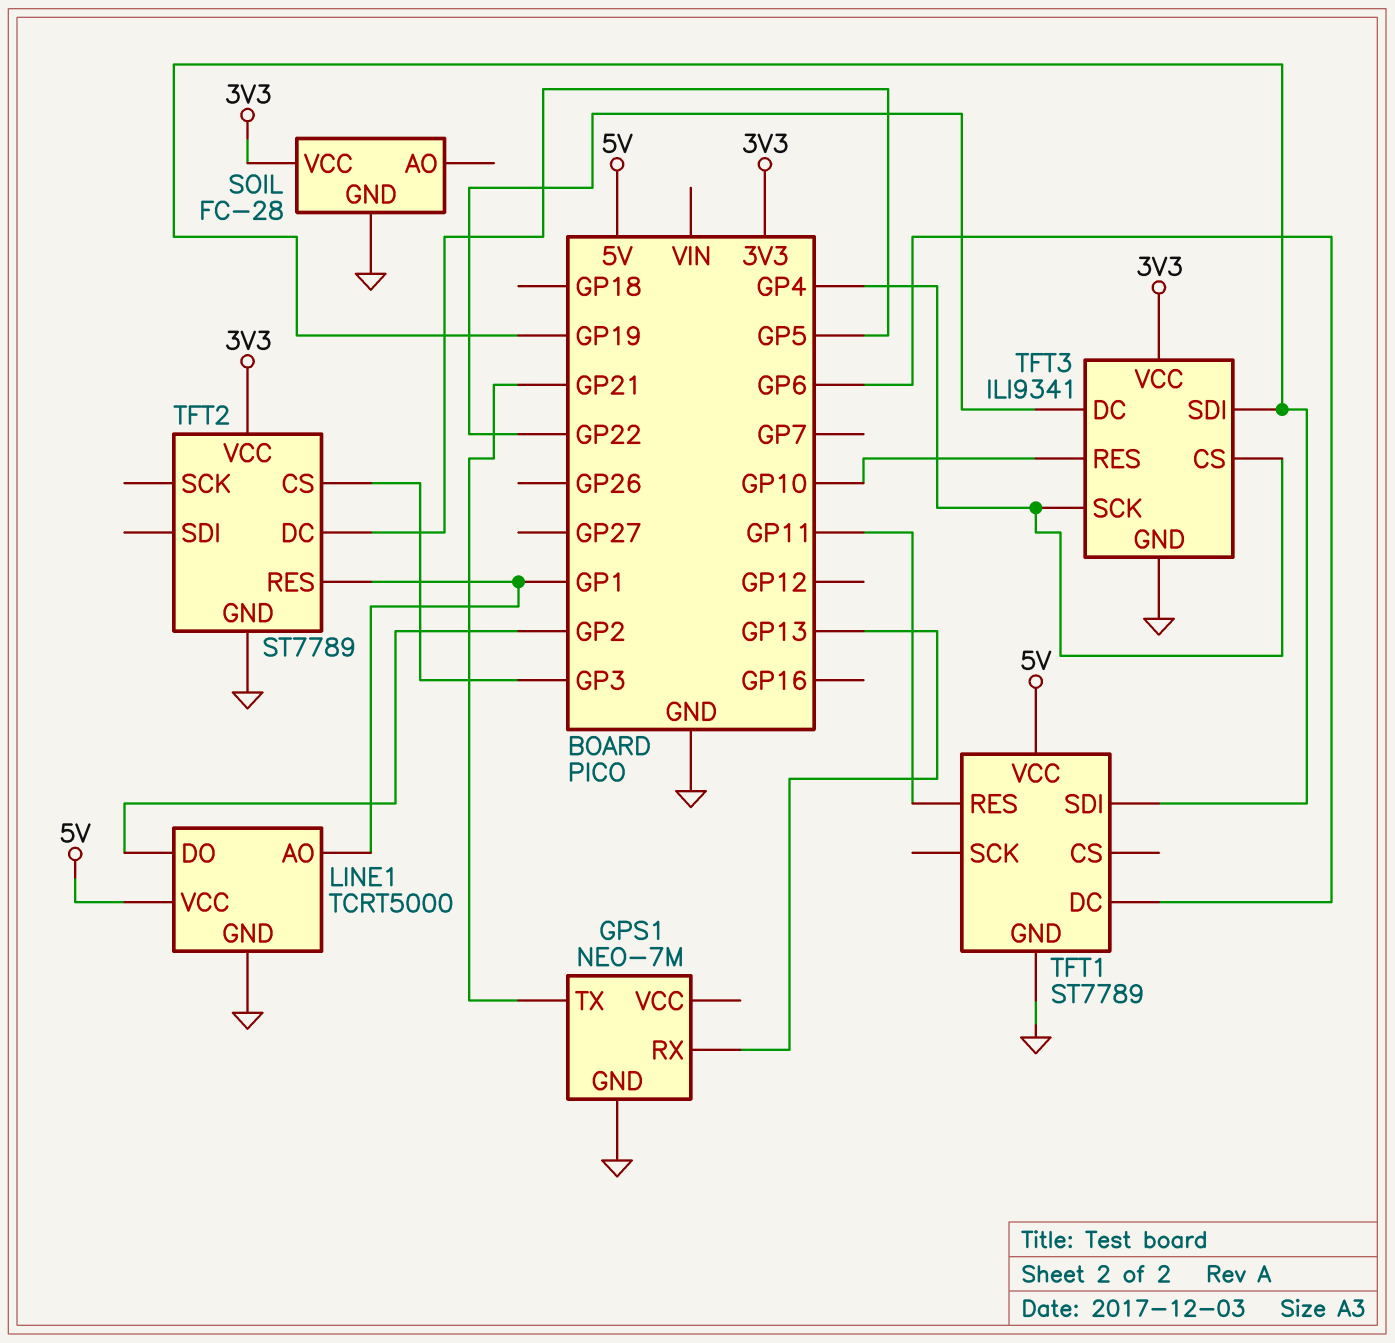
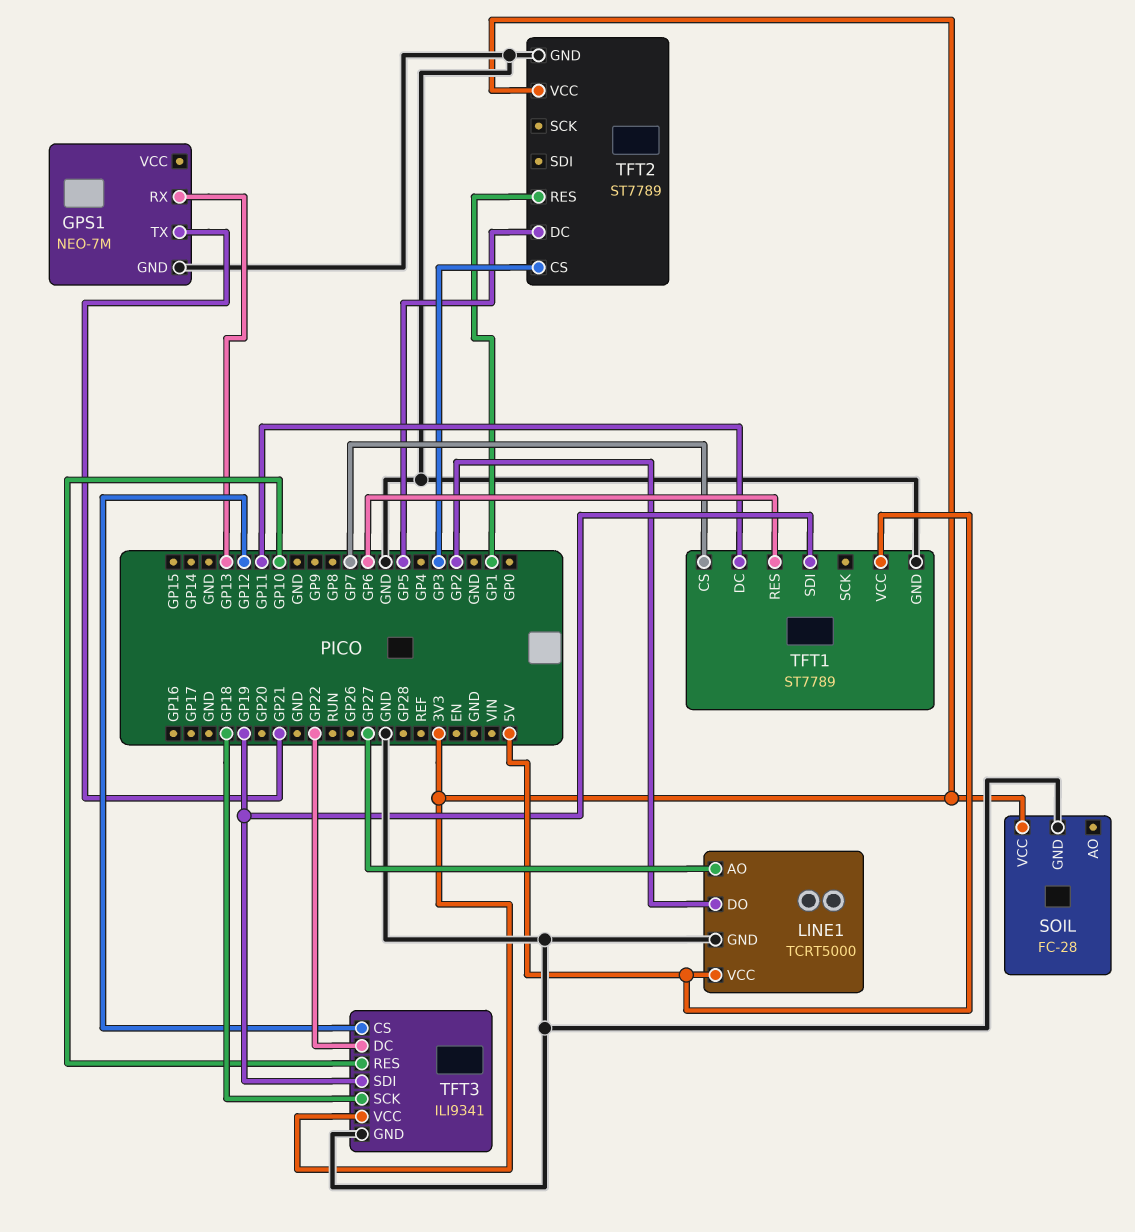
LINE1 pin AO: GP1 -> GP27
TFT1 pin CS: none -> GP7
TFT1 pin DC: GP6 -> GP11
TFT1 pin RES: GP11 -> GP6
TFT3 pin CS: GP4 -> GP12
TFT3 pin SCK: GP4 -> GP18

